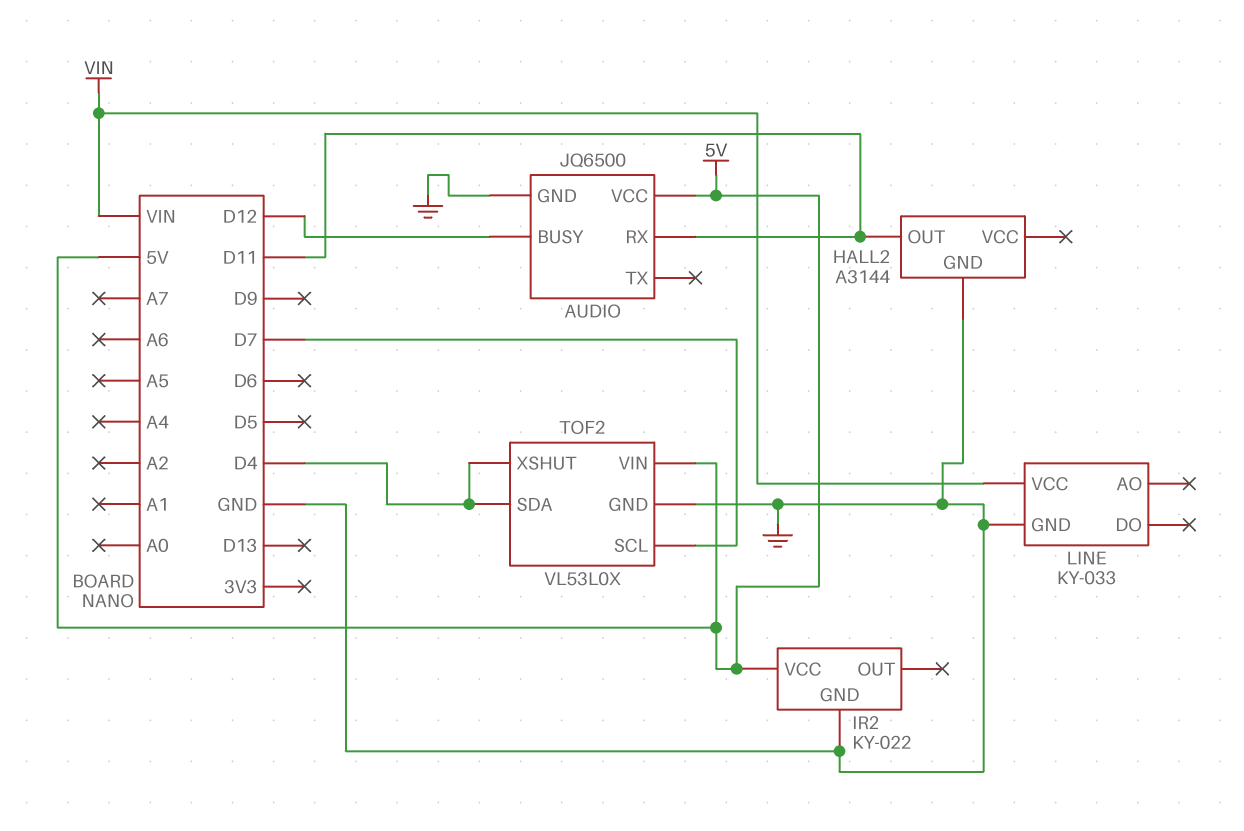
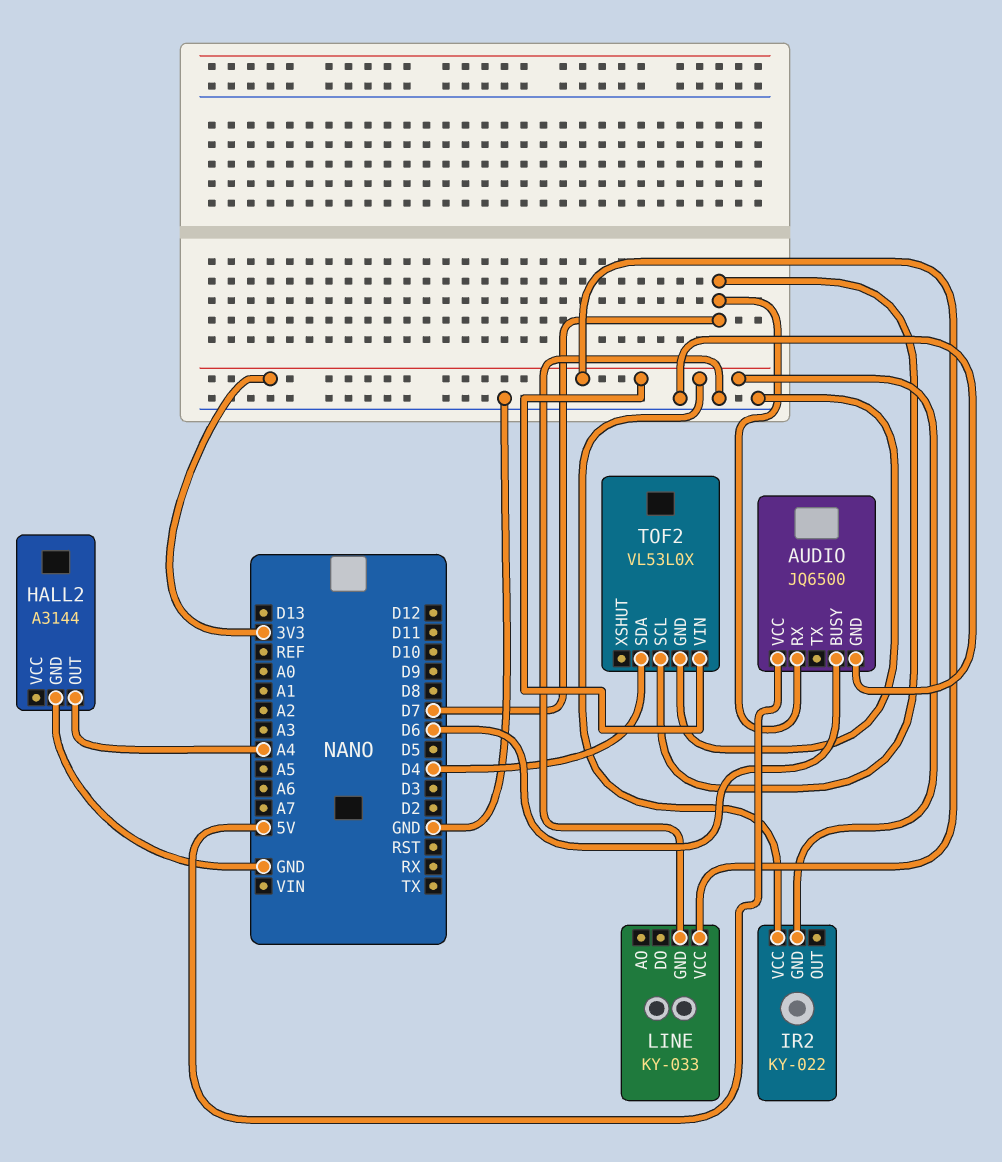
AUDIO pin BUSY: D12 -> D6
AUDIO pin RX: D11 -> D7
HALL2 pin OUT: D11 -> A4
IR2 pin GND: GND -> 3V3
IR2 pin VCC: 5V -> 3V3
LINE pin VCC: VIN -> 3V3
TOF2 pin VIN: 5V -> 3V3
TOF2 pin XSHUT: D4 -> none

